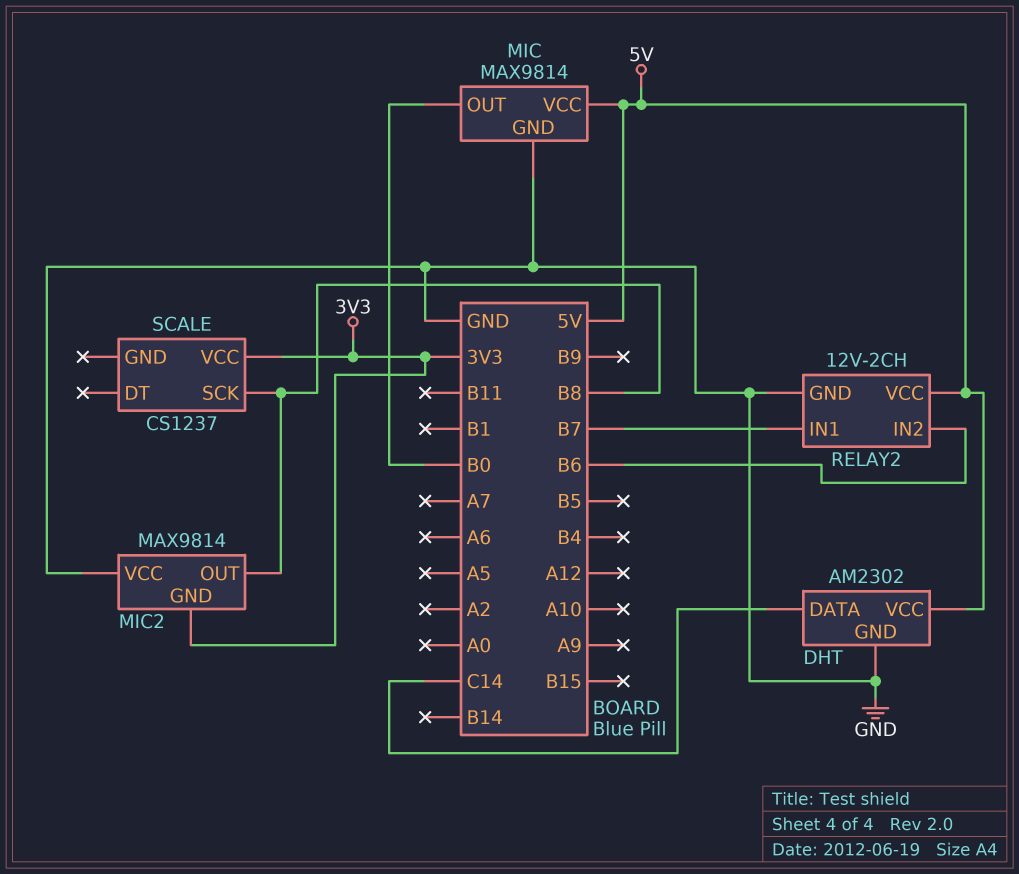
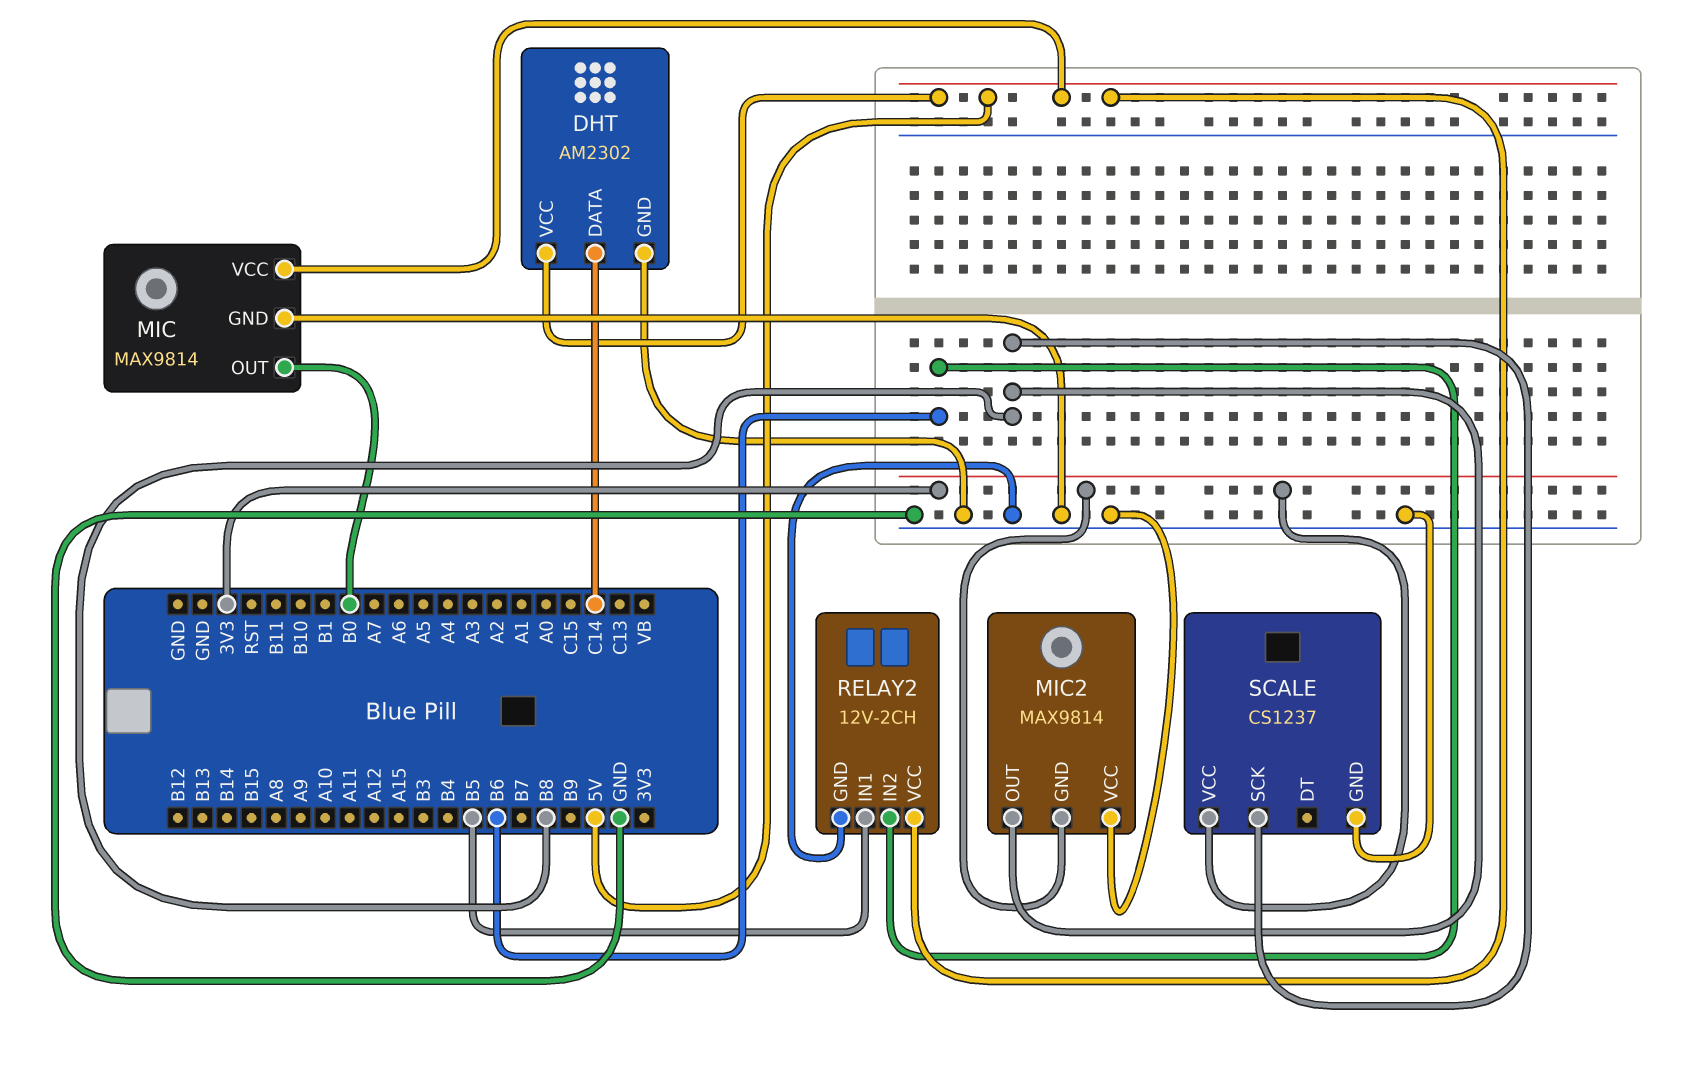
RELAY2 pin IN1: B7 -> B5
SCALE pin GND: none -> GND

